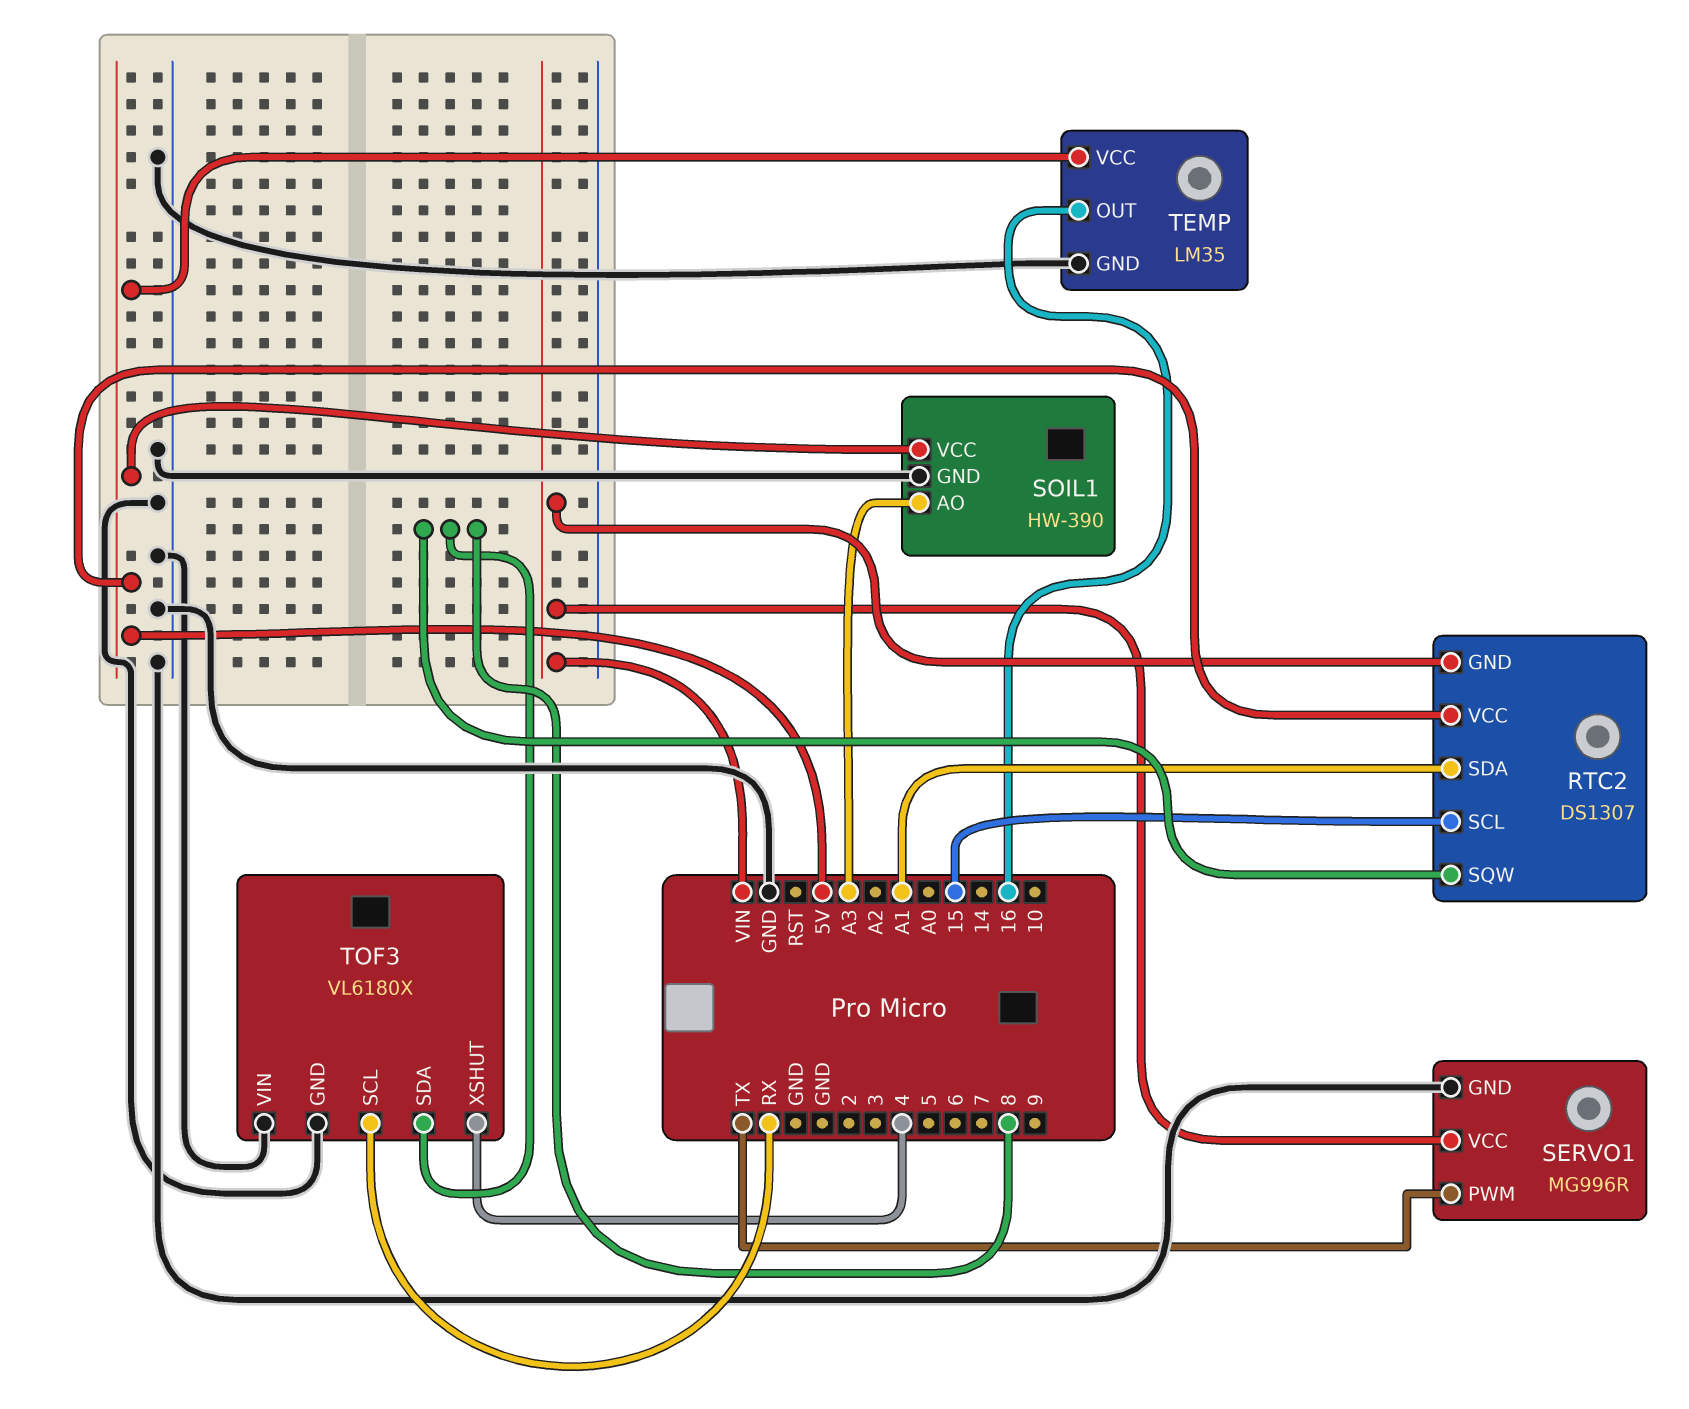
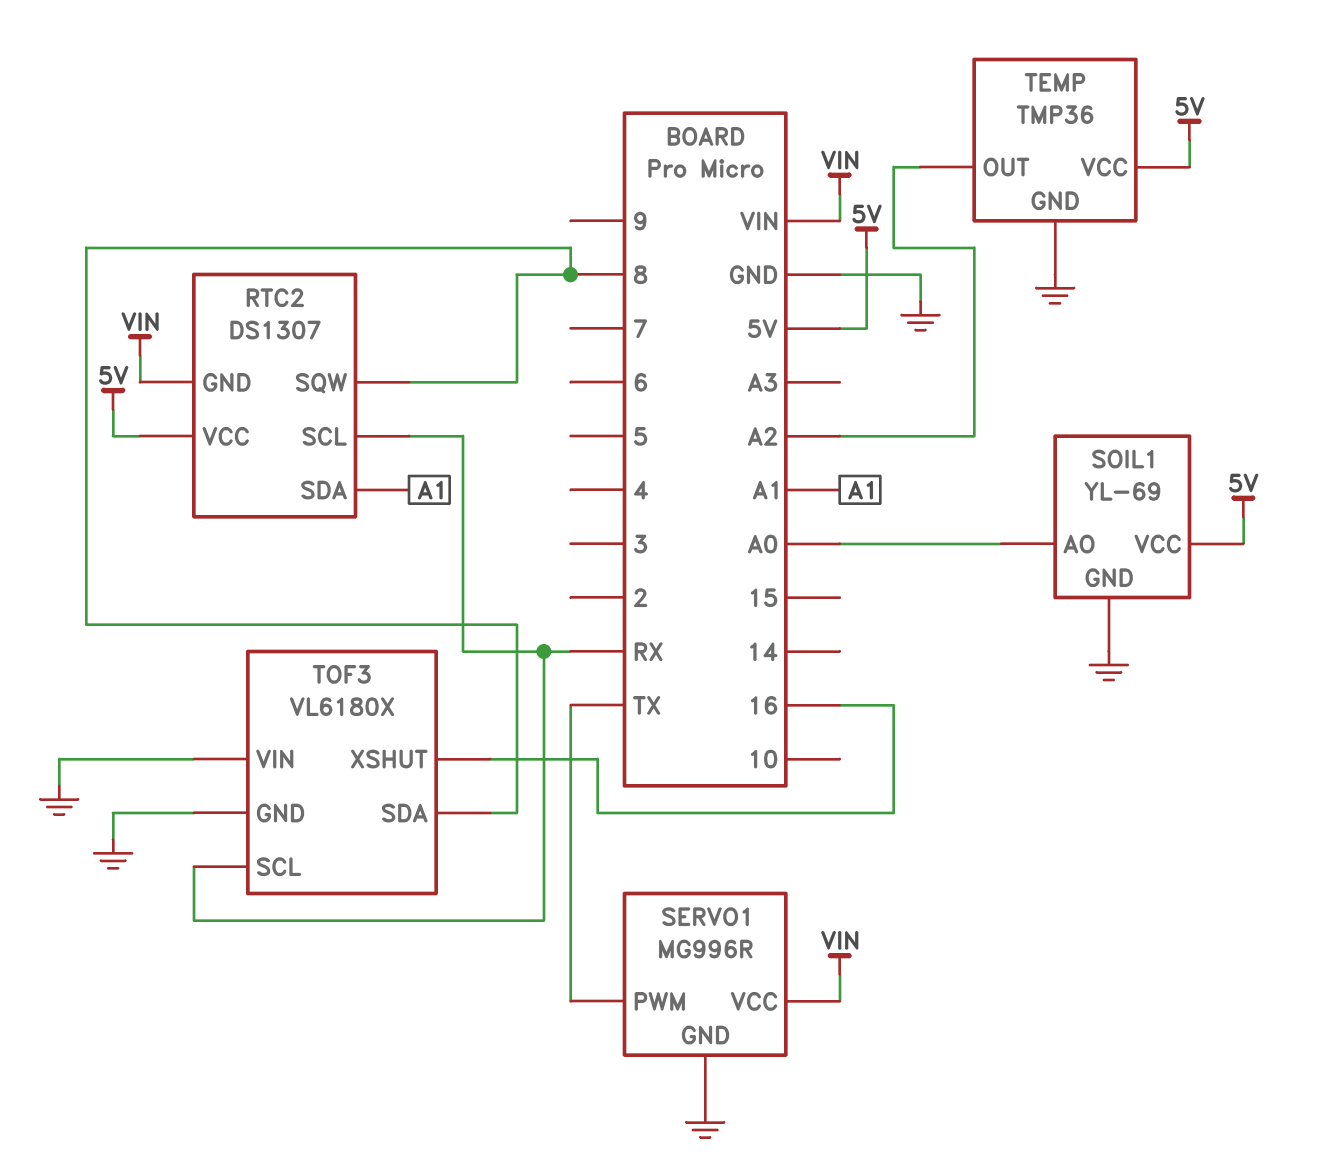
RTC2 pin SCL: 15 -> RX
SOIL1: HW-390 -> YL-69
SOIL1 pin AO: A3 -> A0
TEMP: LM35 -> TMP36
TEMP pin OUT: 16 -> A2
TOF3 pin XSHUT: 4 -> 16

